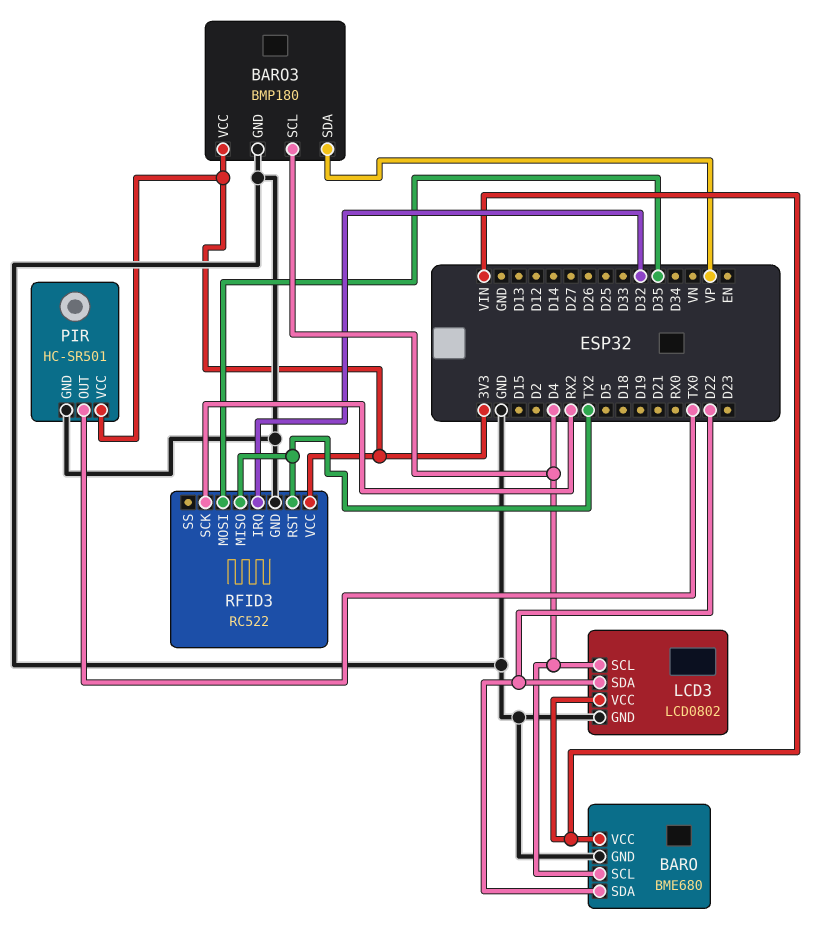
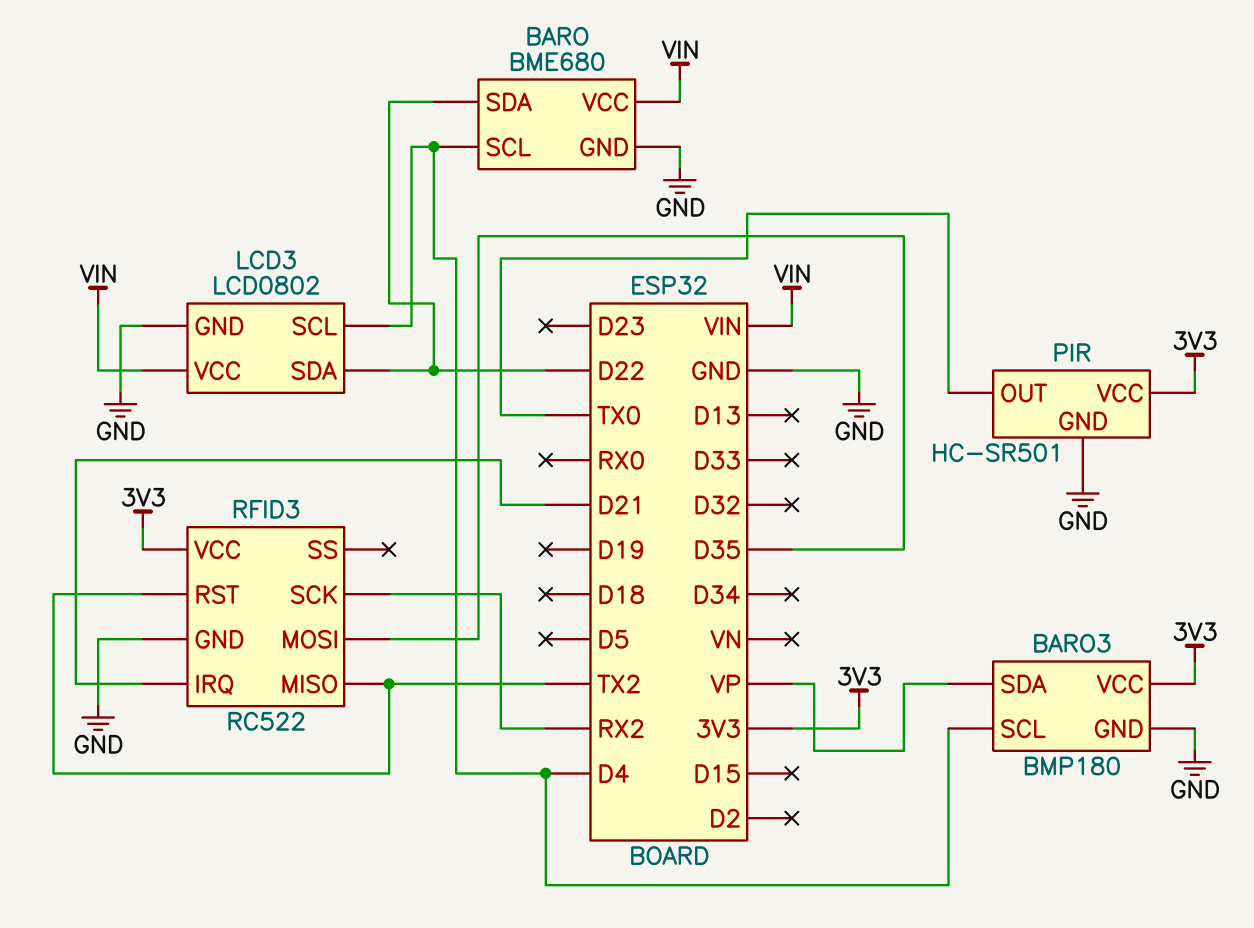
RFID3 pin IRQ: D32 -> D21

